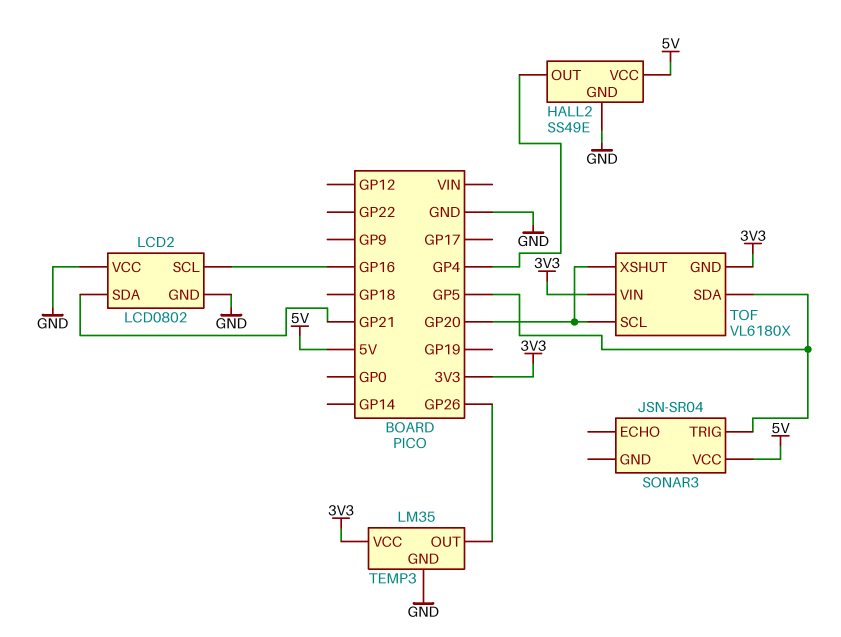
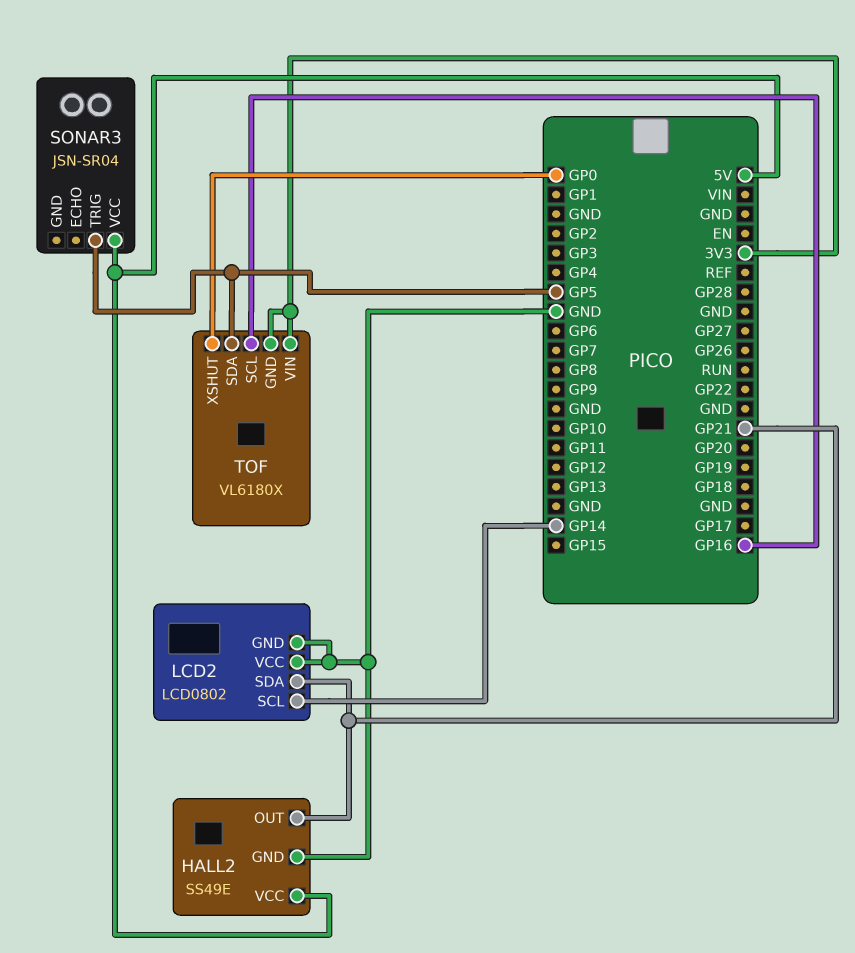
HALL2 pin OUT: GP4 -> GP21
LCD2 pin SCL: GP16 -> GP14
TEMP3: LM35 -> none
TEMP3 pin GND: GND -> none
TEMP3 pin OUT: GP26 -> none
TEMP3 pin VCC: 3V3 -> none
TOF pin SCL: GP20 -> GP16
TOF pin XSHUT: GP20 -> GP0

